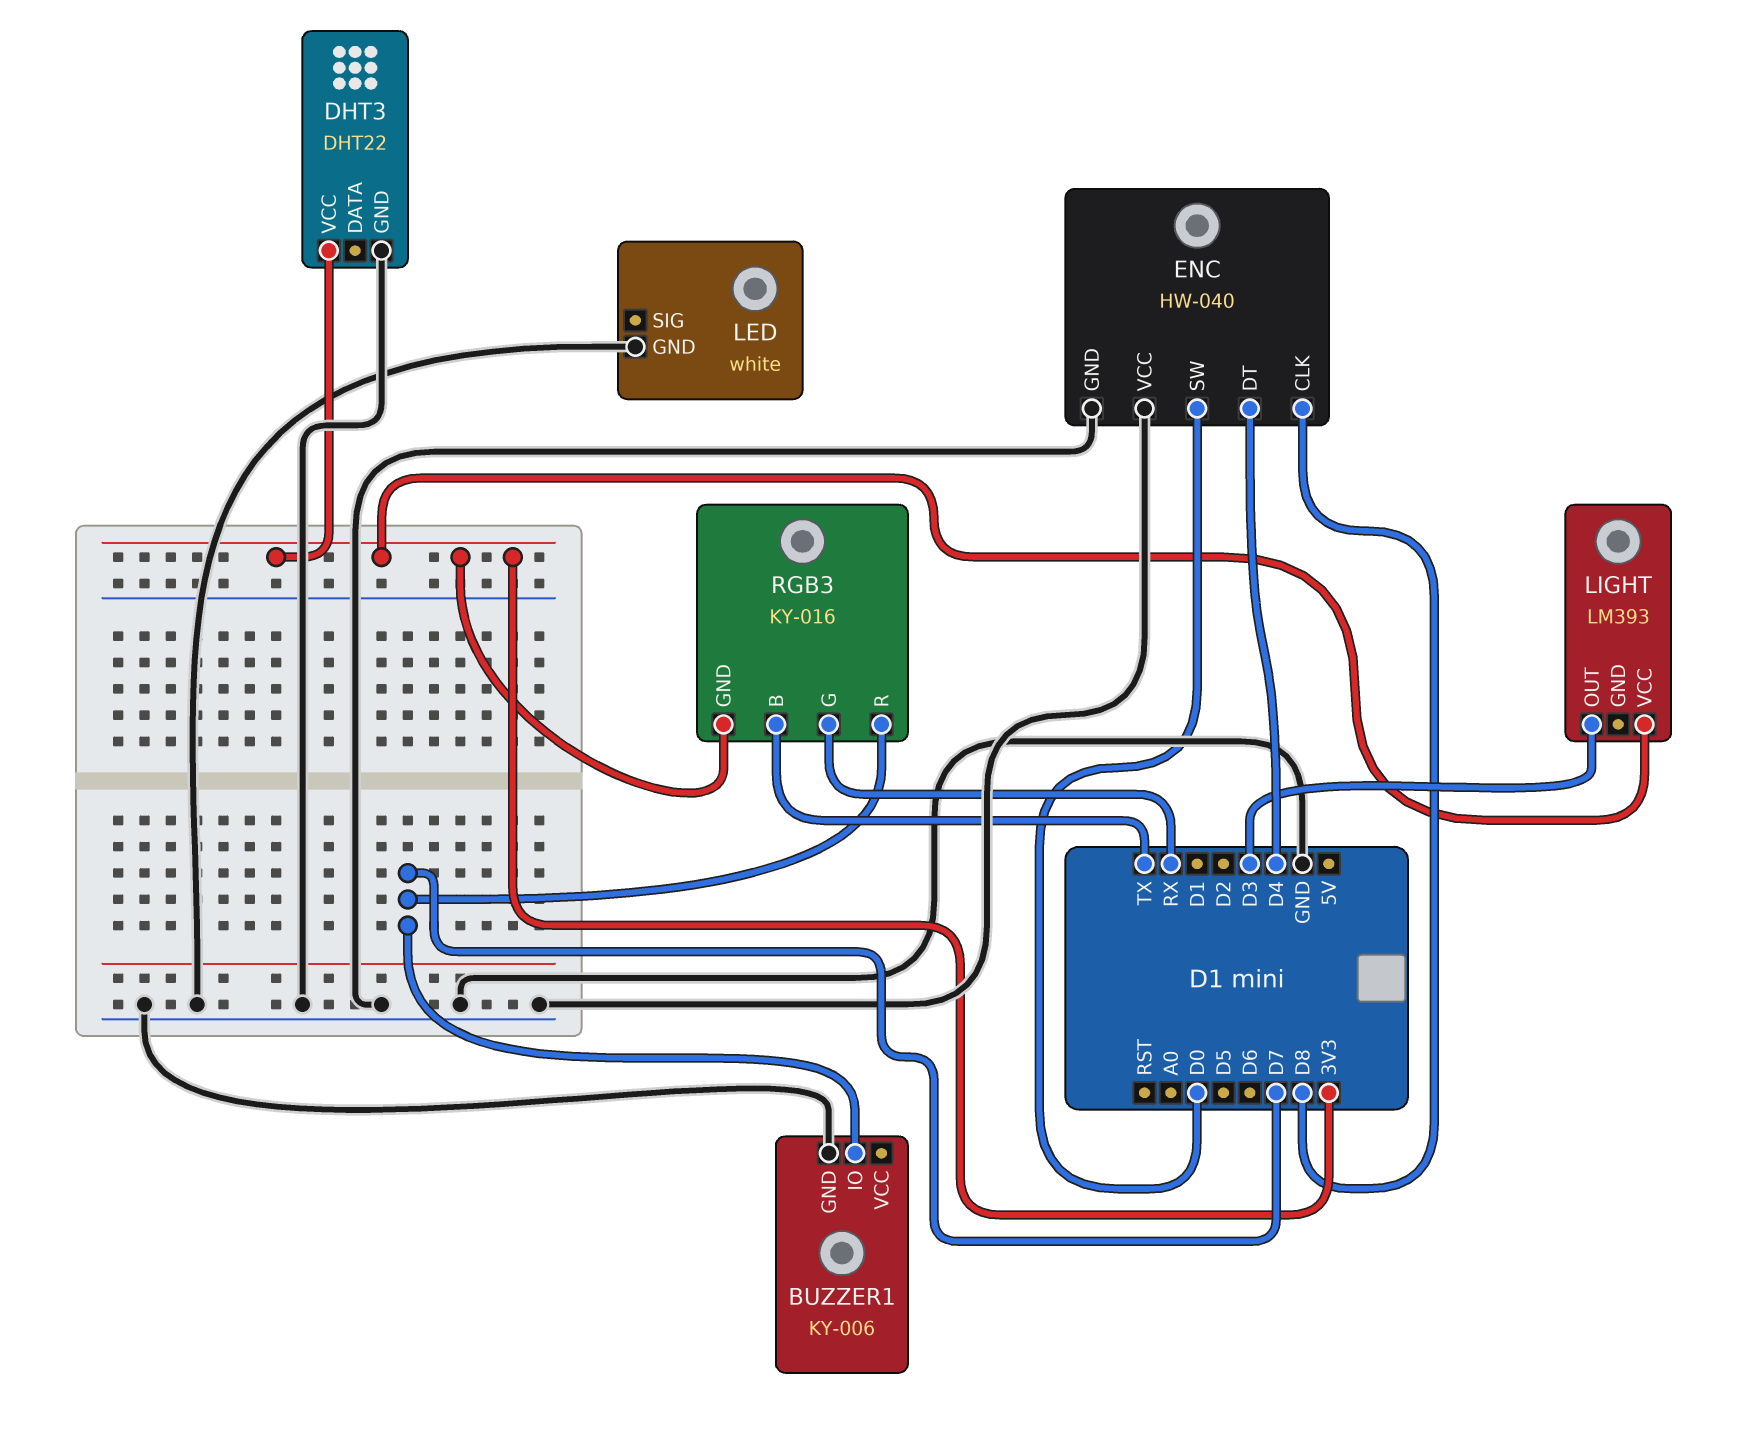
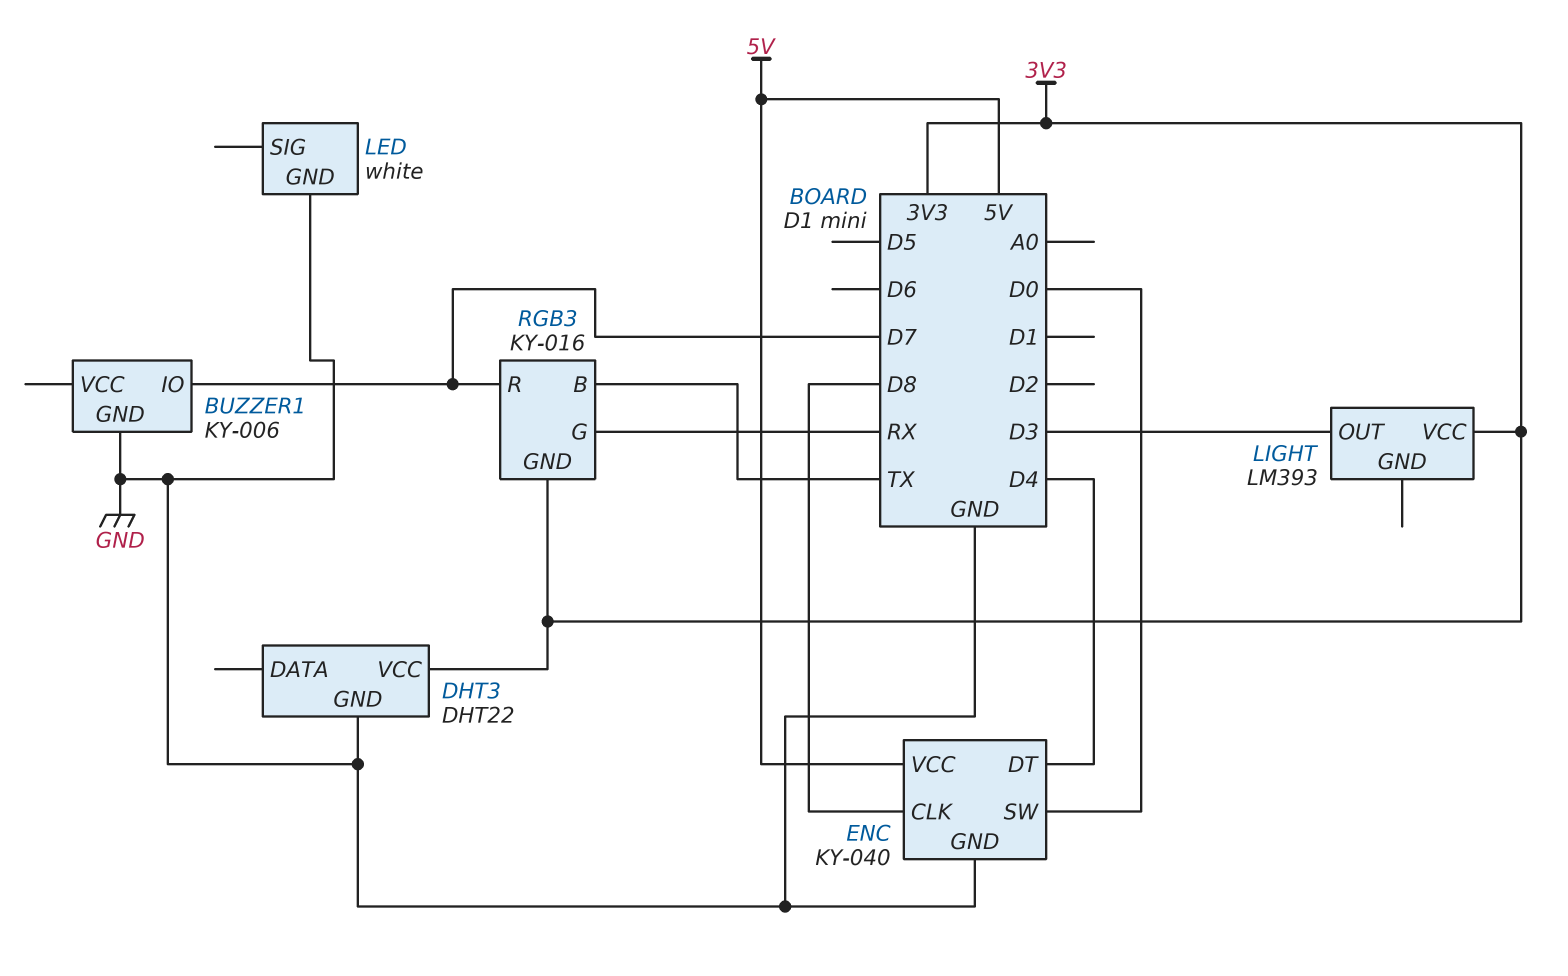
ENC: HW-040 -> KY-040
ENC pin VCC: GND -> 5V

